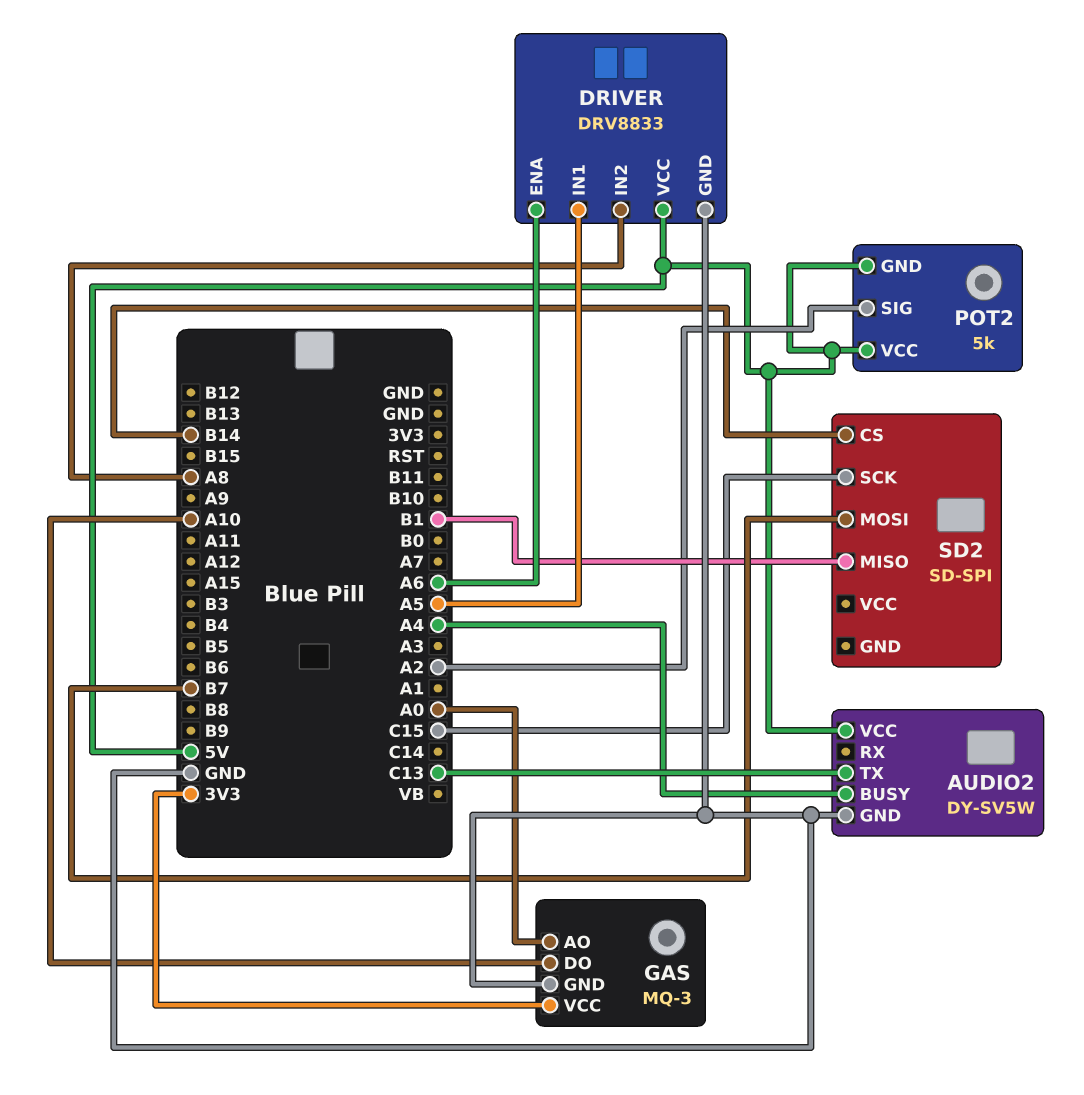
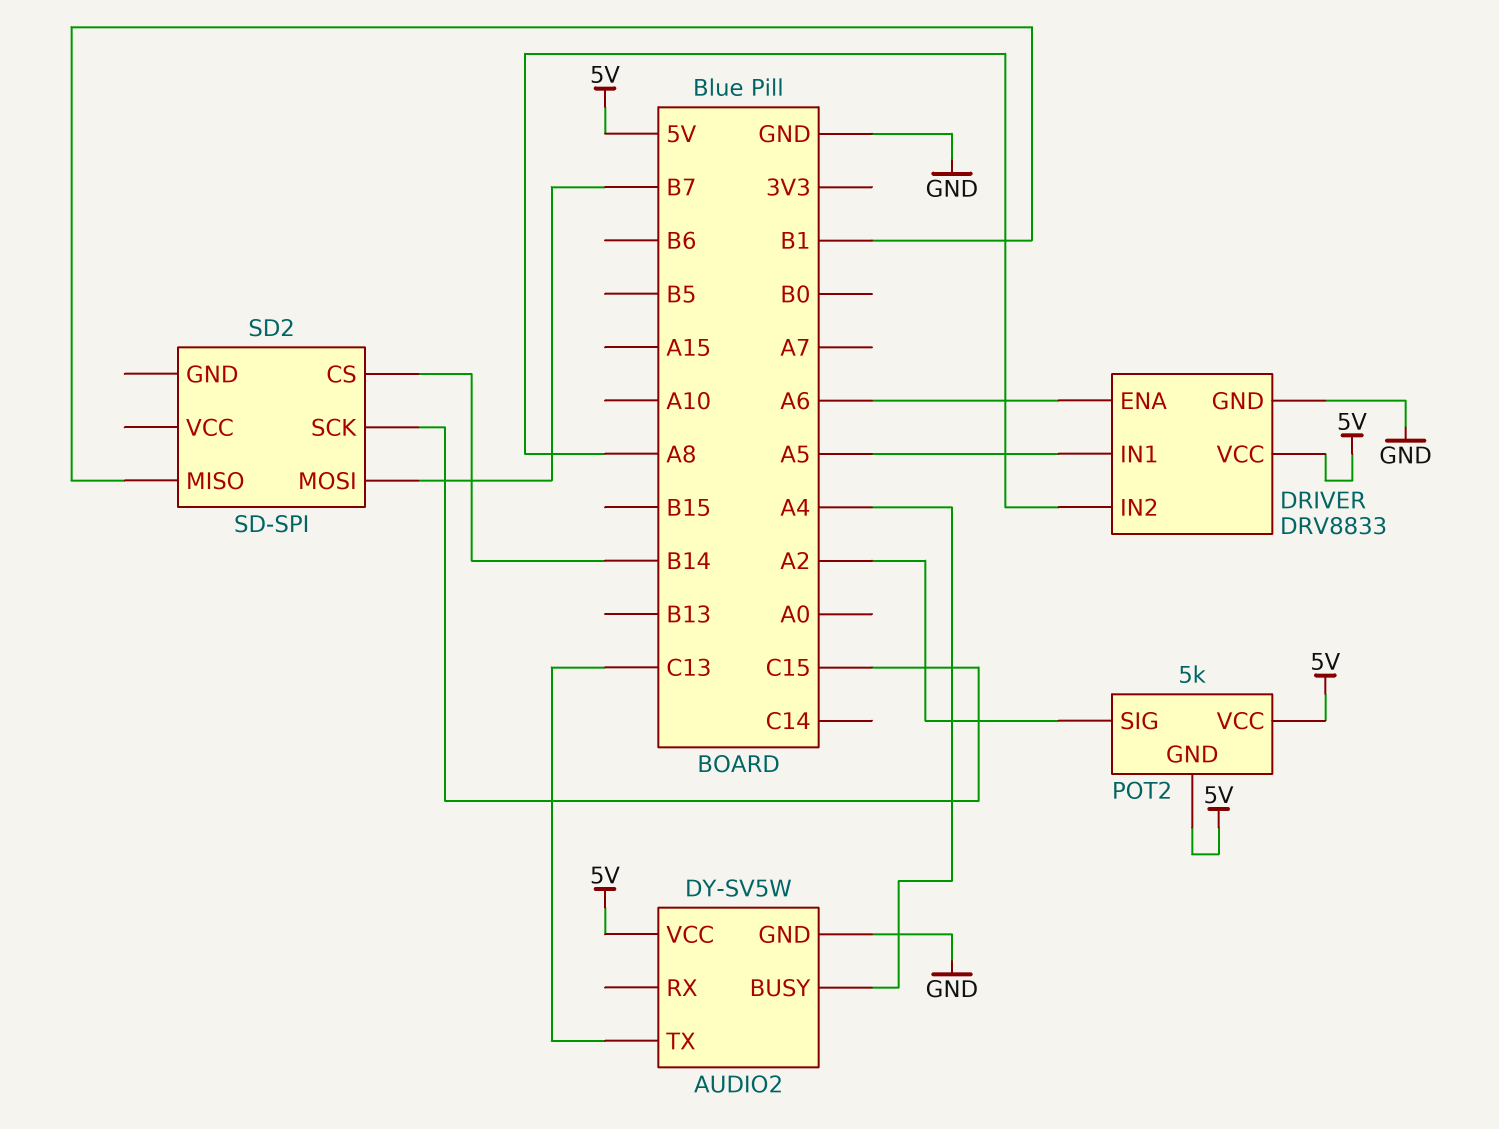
GAS: MQ-3 -> none
GAS pin AO: A0 -> none
GAS pin DO: A10 -> none
GAS pin GND: GND -> none
GAS pin VCC: 3V3 -> none

